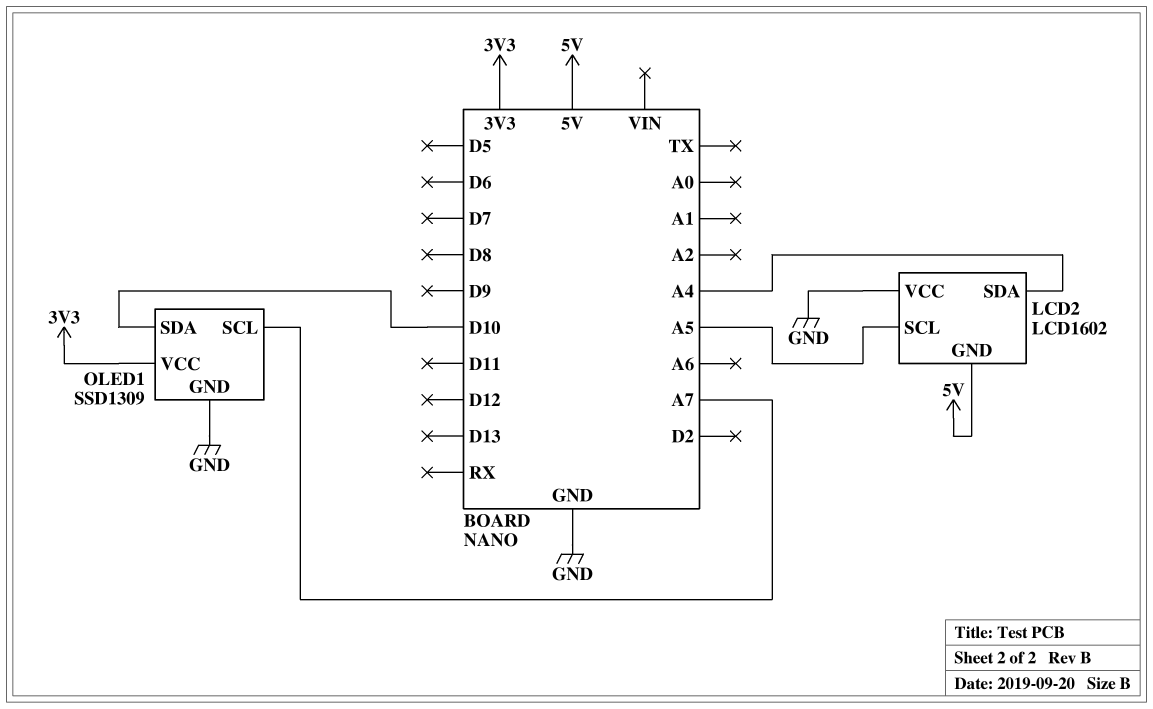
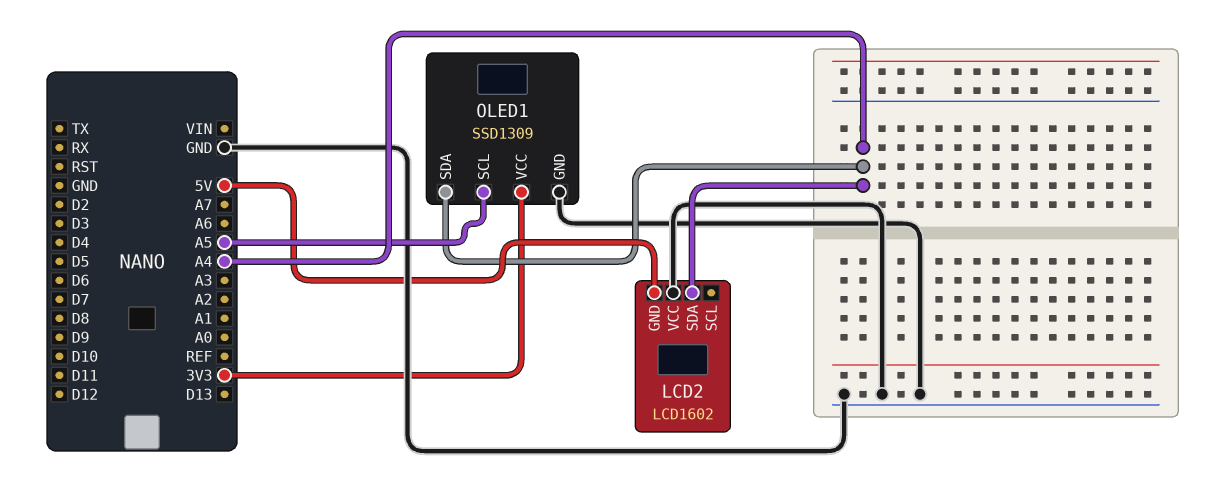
LCD2 pin SCL: A5 -> none
OLED1 pin SCL: A7 -> A5
OLED1 pin SDA: D10 -> A4

